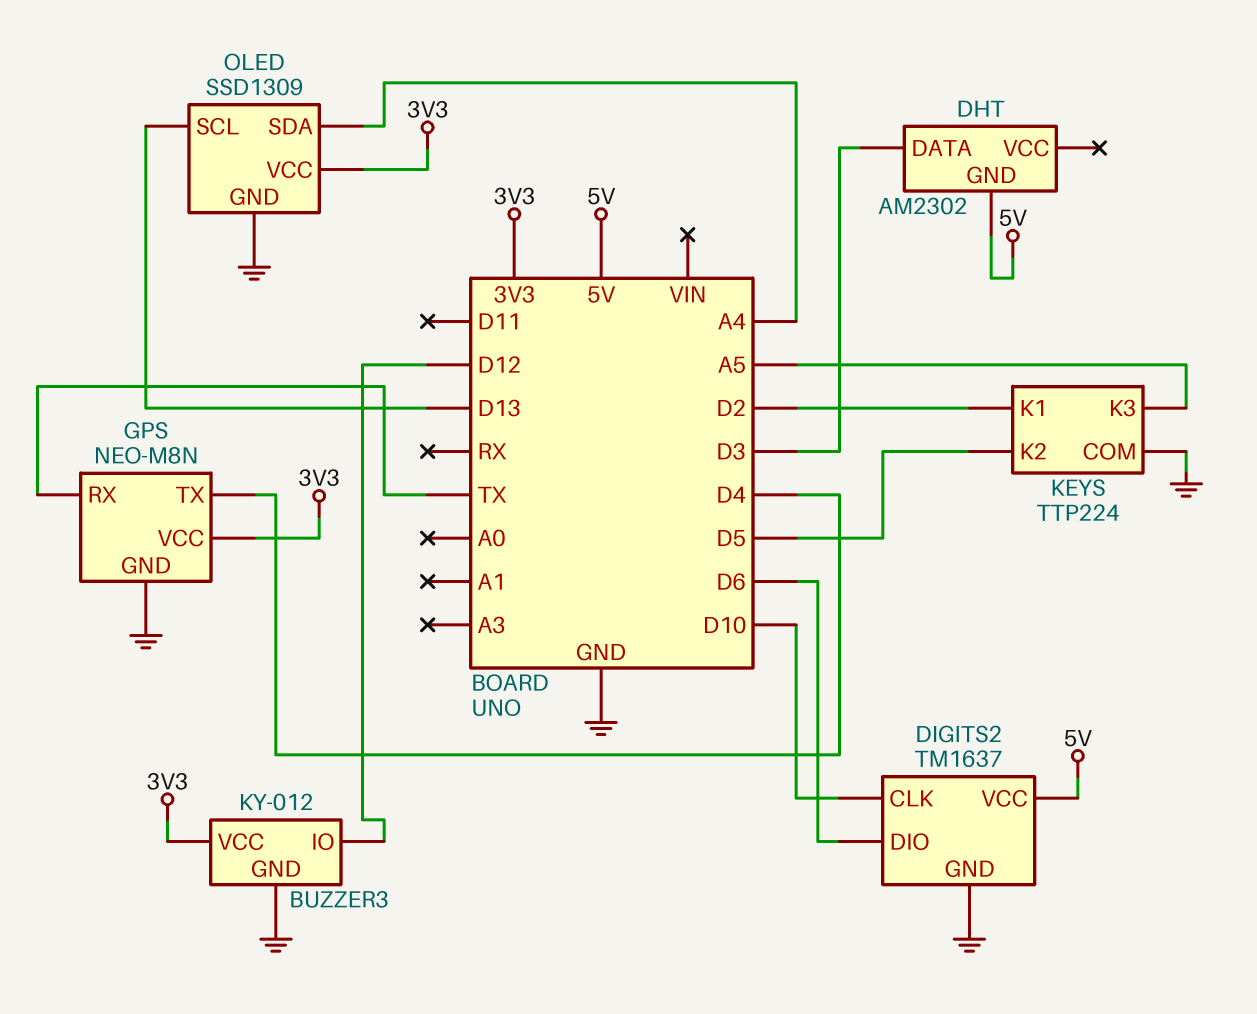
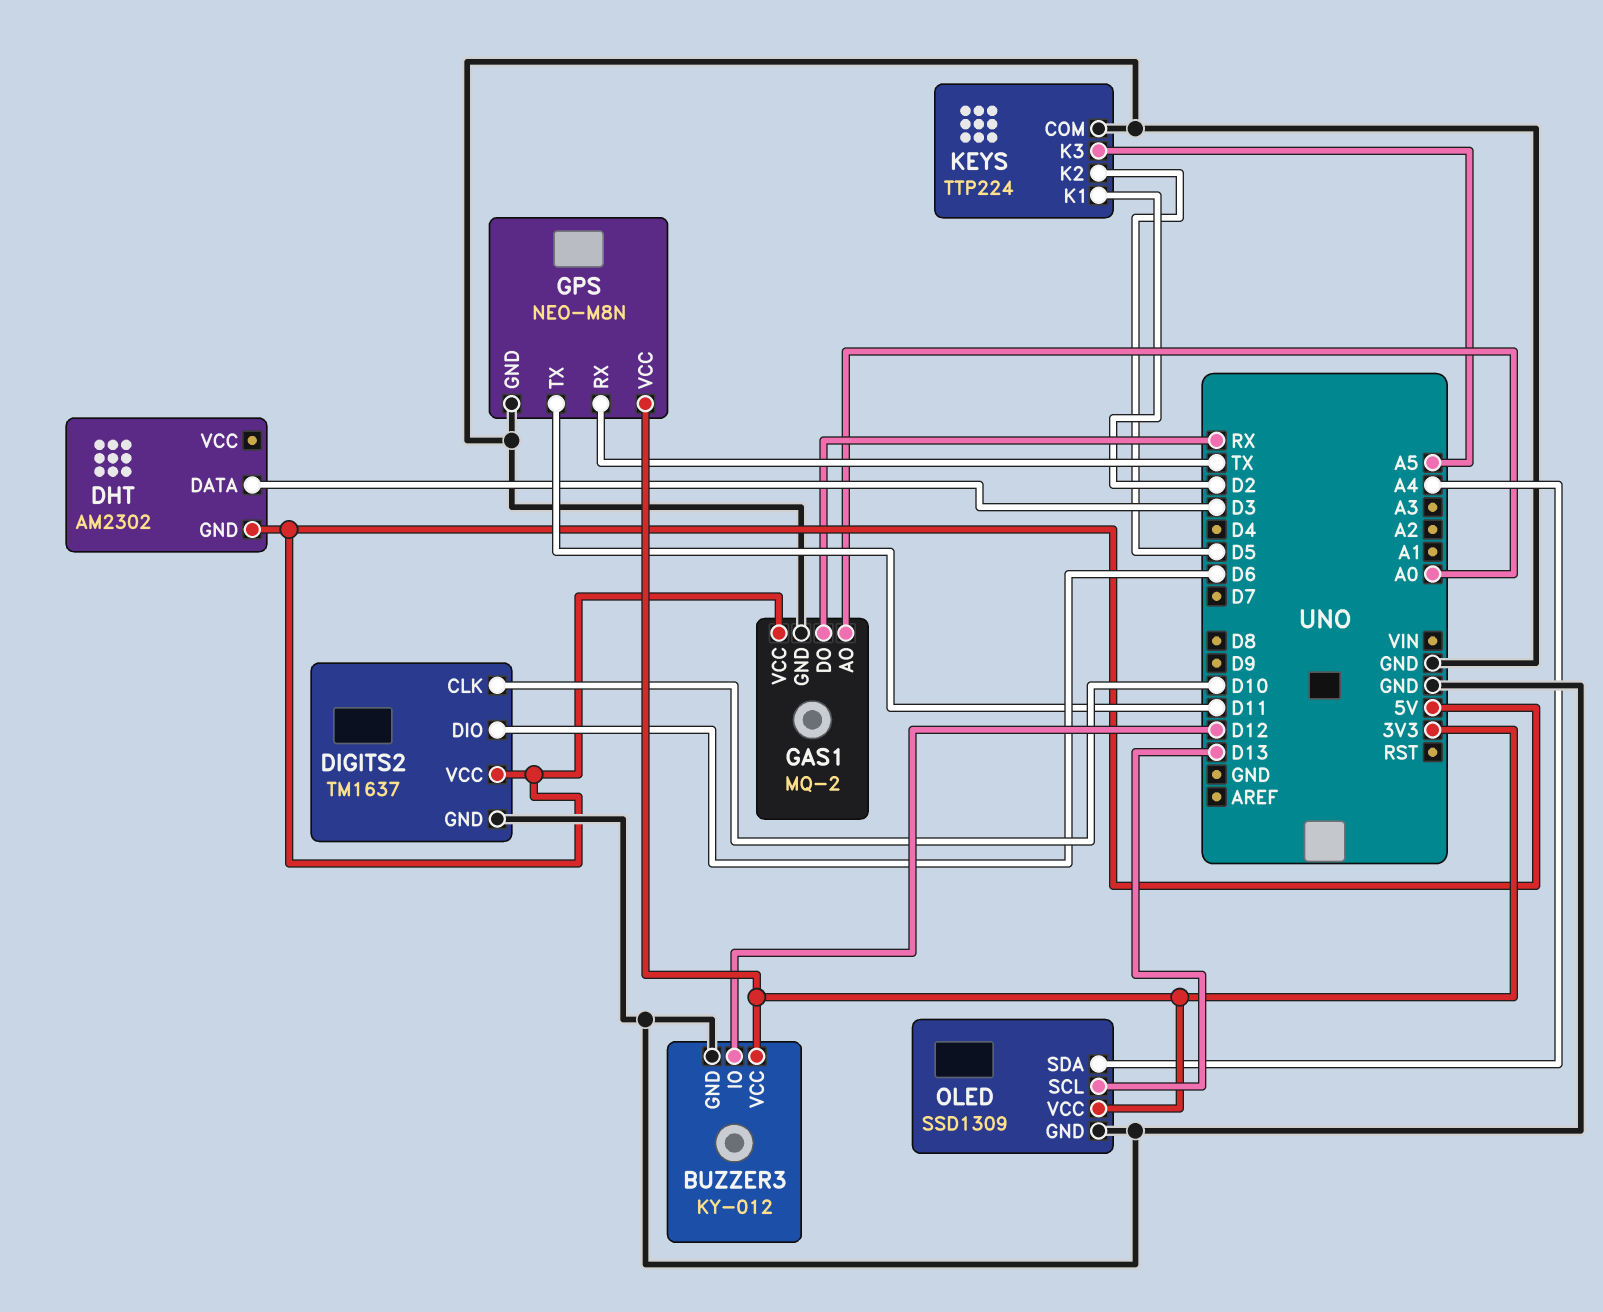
GAS1: none -> MQ-2
GAS1 pin AO: none -> A0
GAS1 pin DO: none -> RX
GAS1 pin GND: none -> GND
GAS1 pin VCC: none -> 5V
GPS pin TX: D4 -> D11

